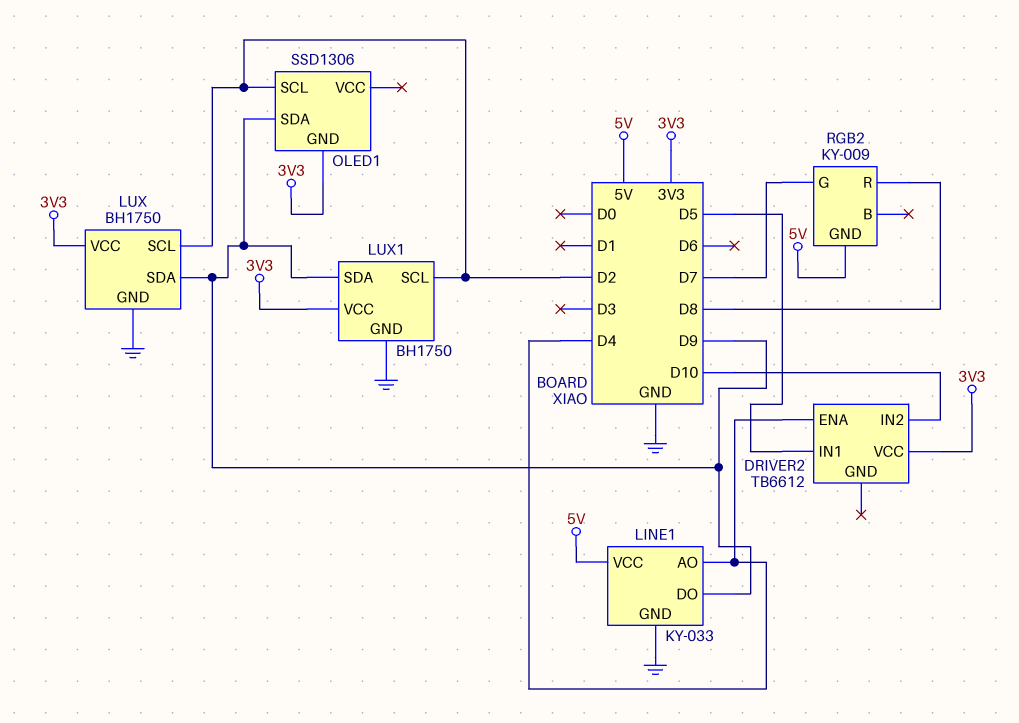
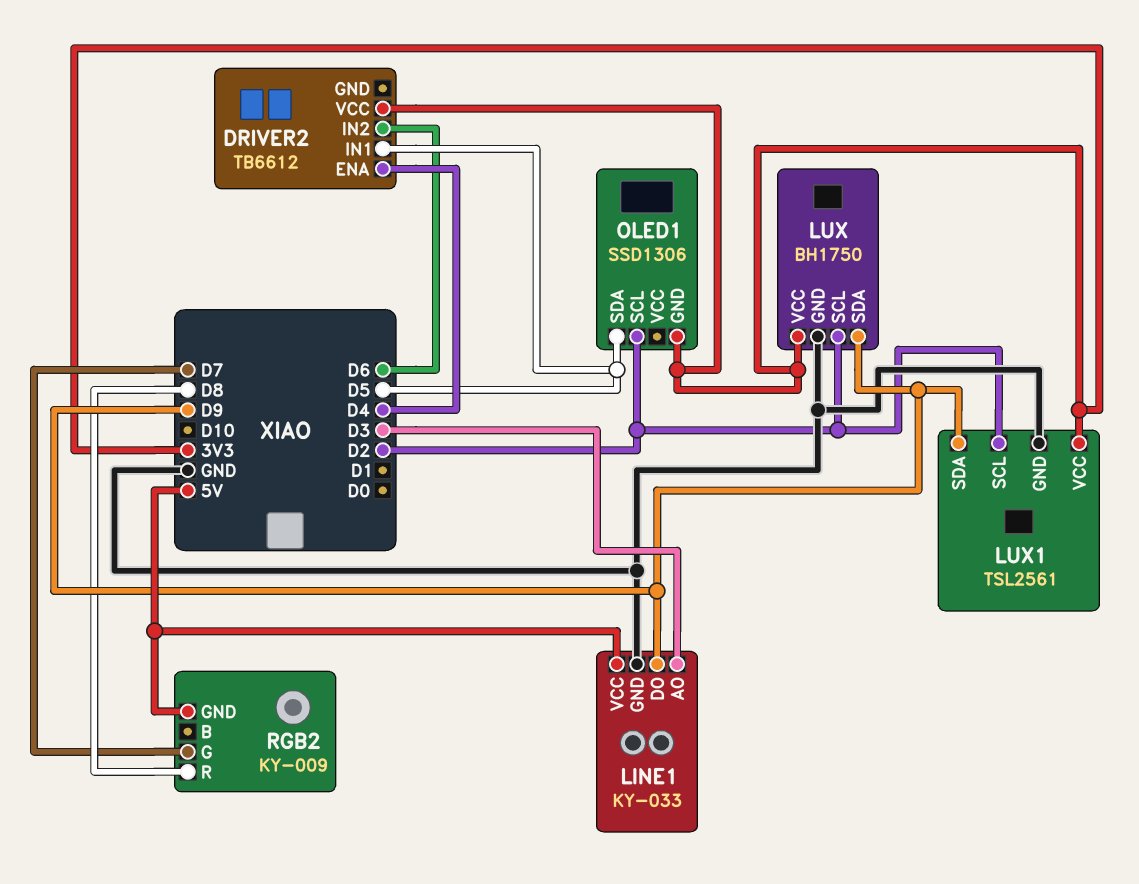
DRIVER2 pin IN2: D10 -> D6
LINE1 pin AO: D4 -> D3
LUX1: BH1750 -> TSL2561
OLED1 pin SDA: D9 -> D5

